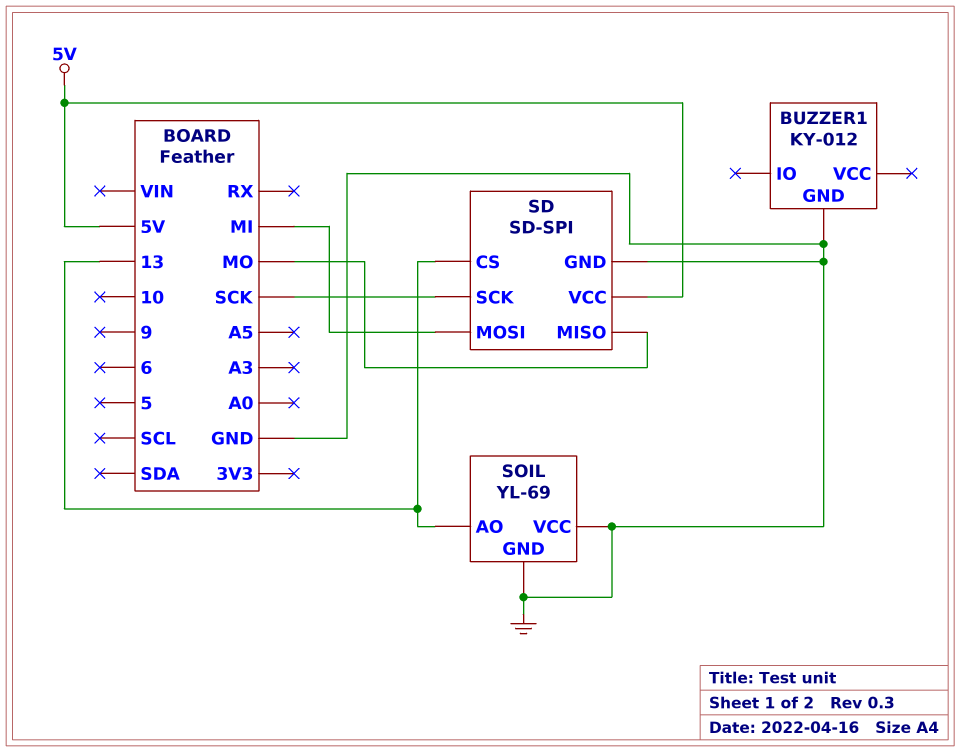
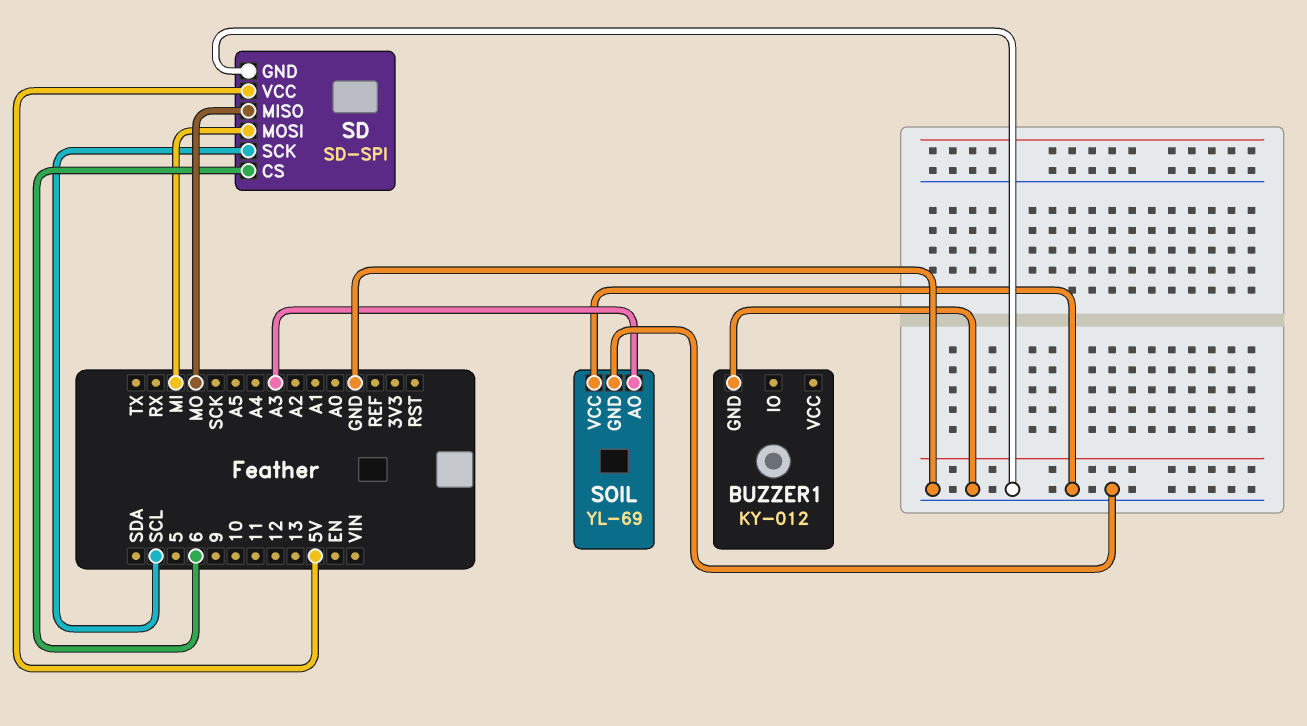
SD pin CS: 13 -> 6
SD pin SCK: SCK -> SCL
SOIL pin AO: 13 -> A3

